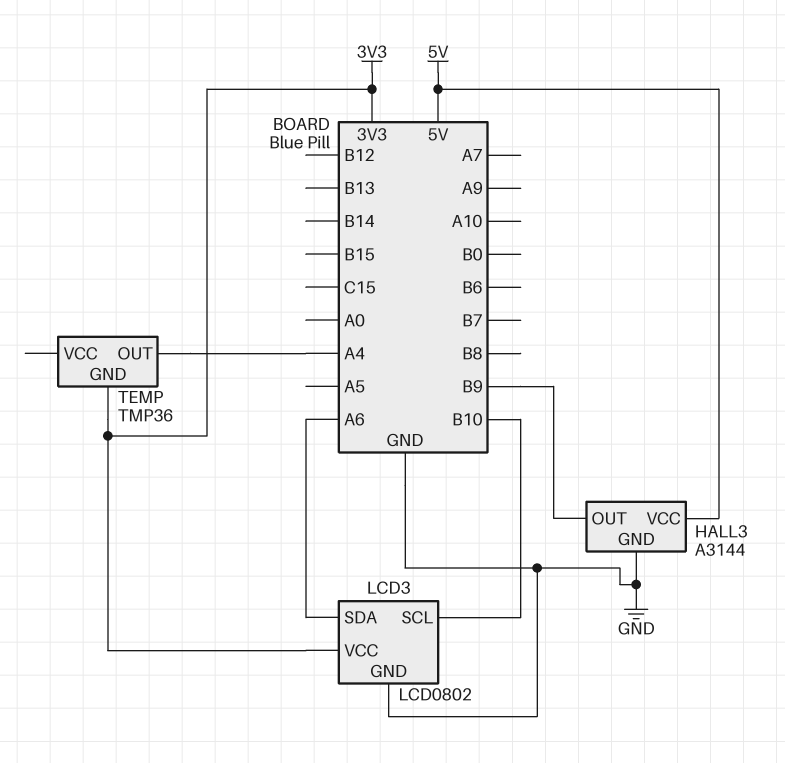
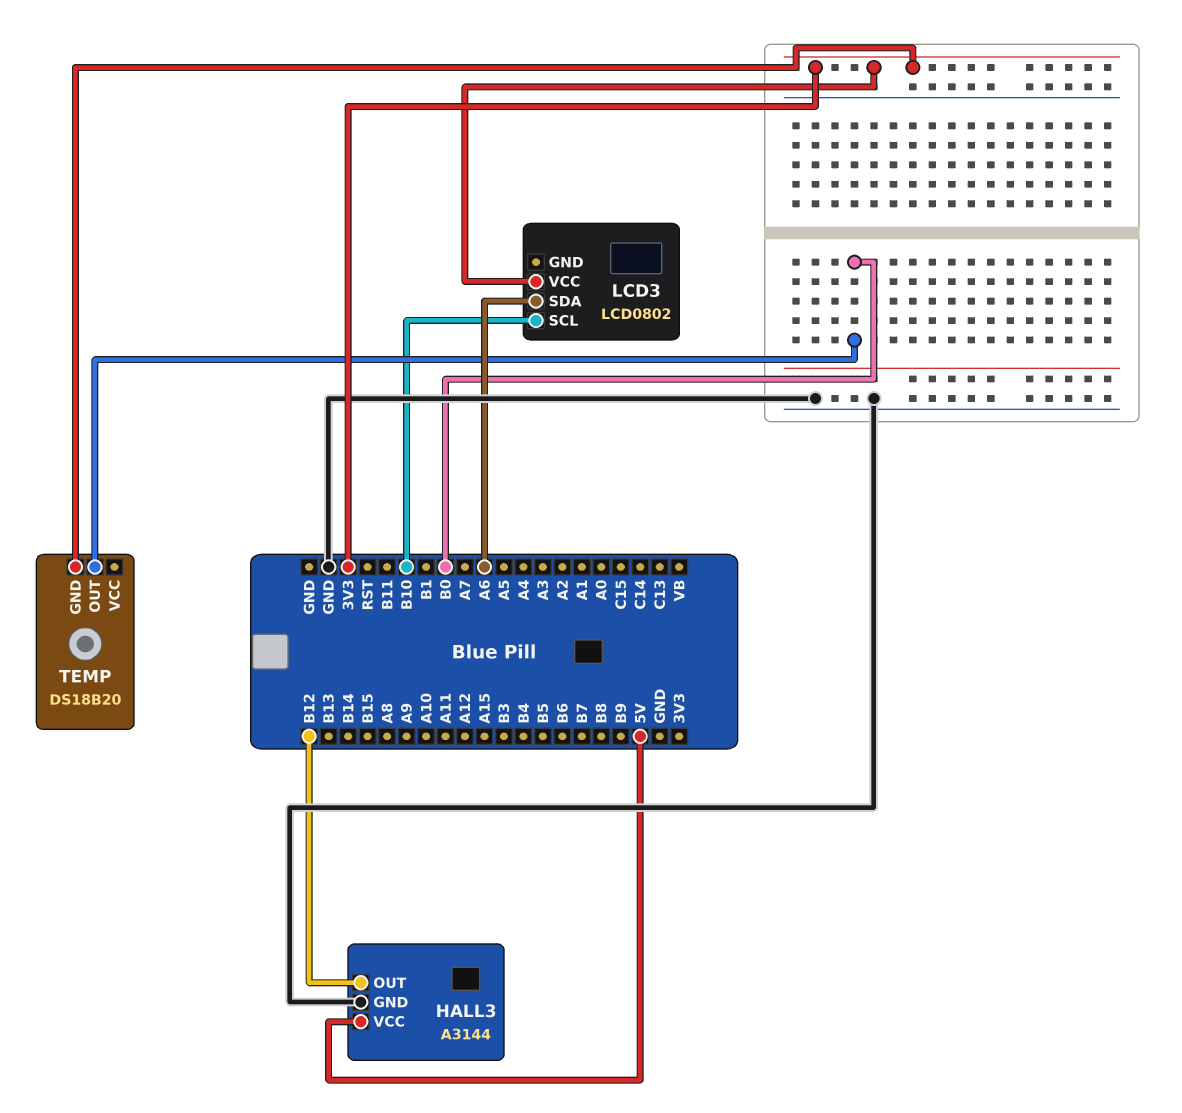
HALL3 pin OUT: B9 -> B12
LCD3 pin GND: GND -> none
TEMP: TMP36 -> DS18B20
TEMP pin OUT: A4 -> B0

